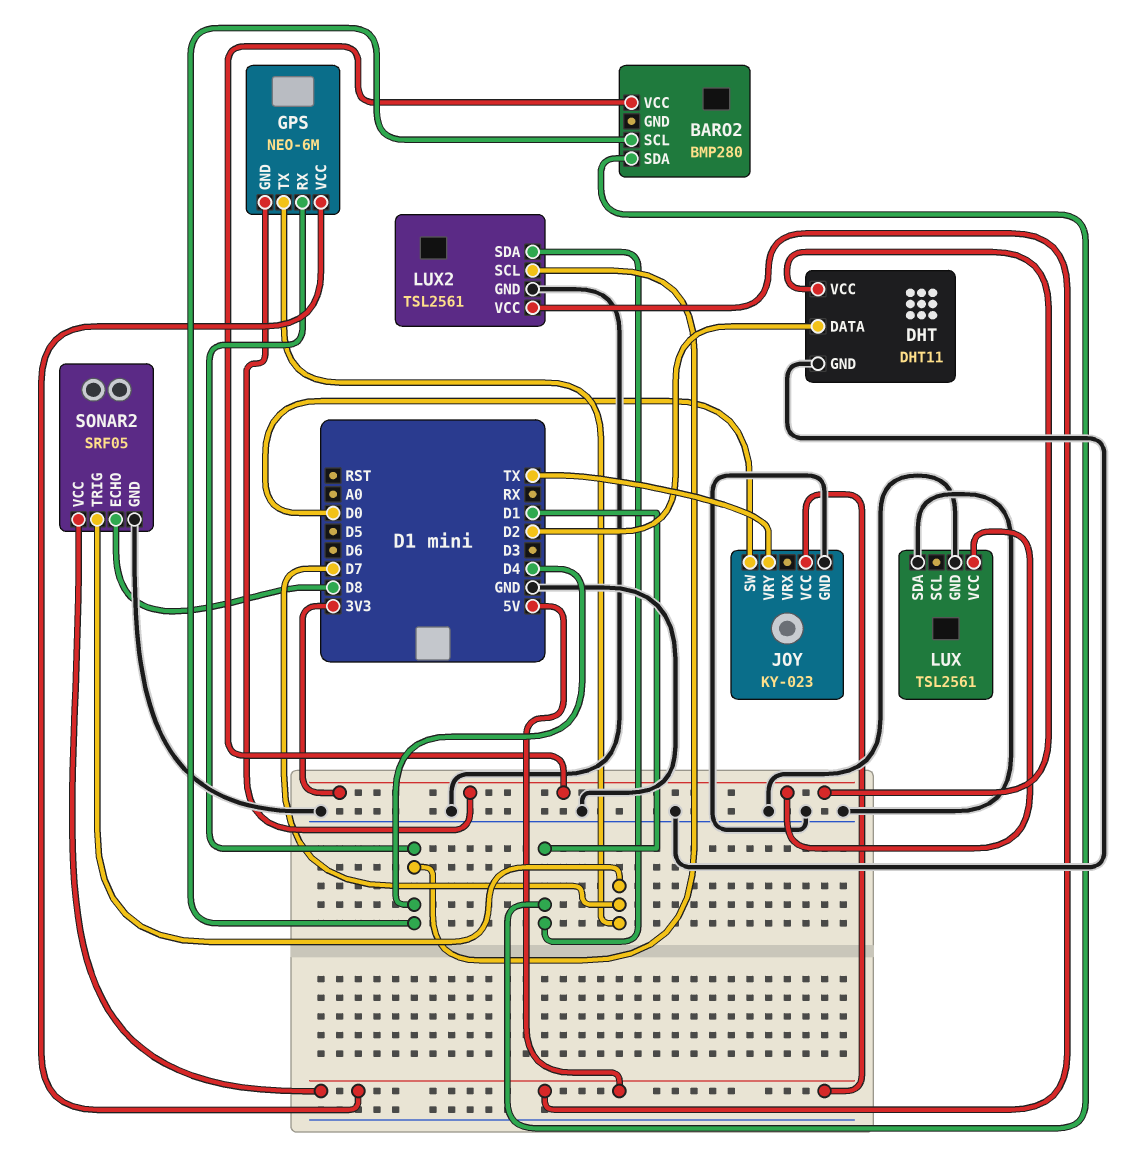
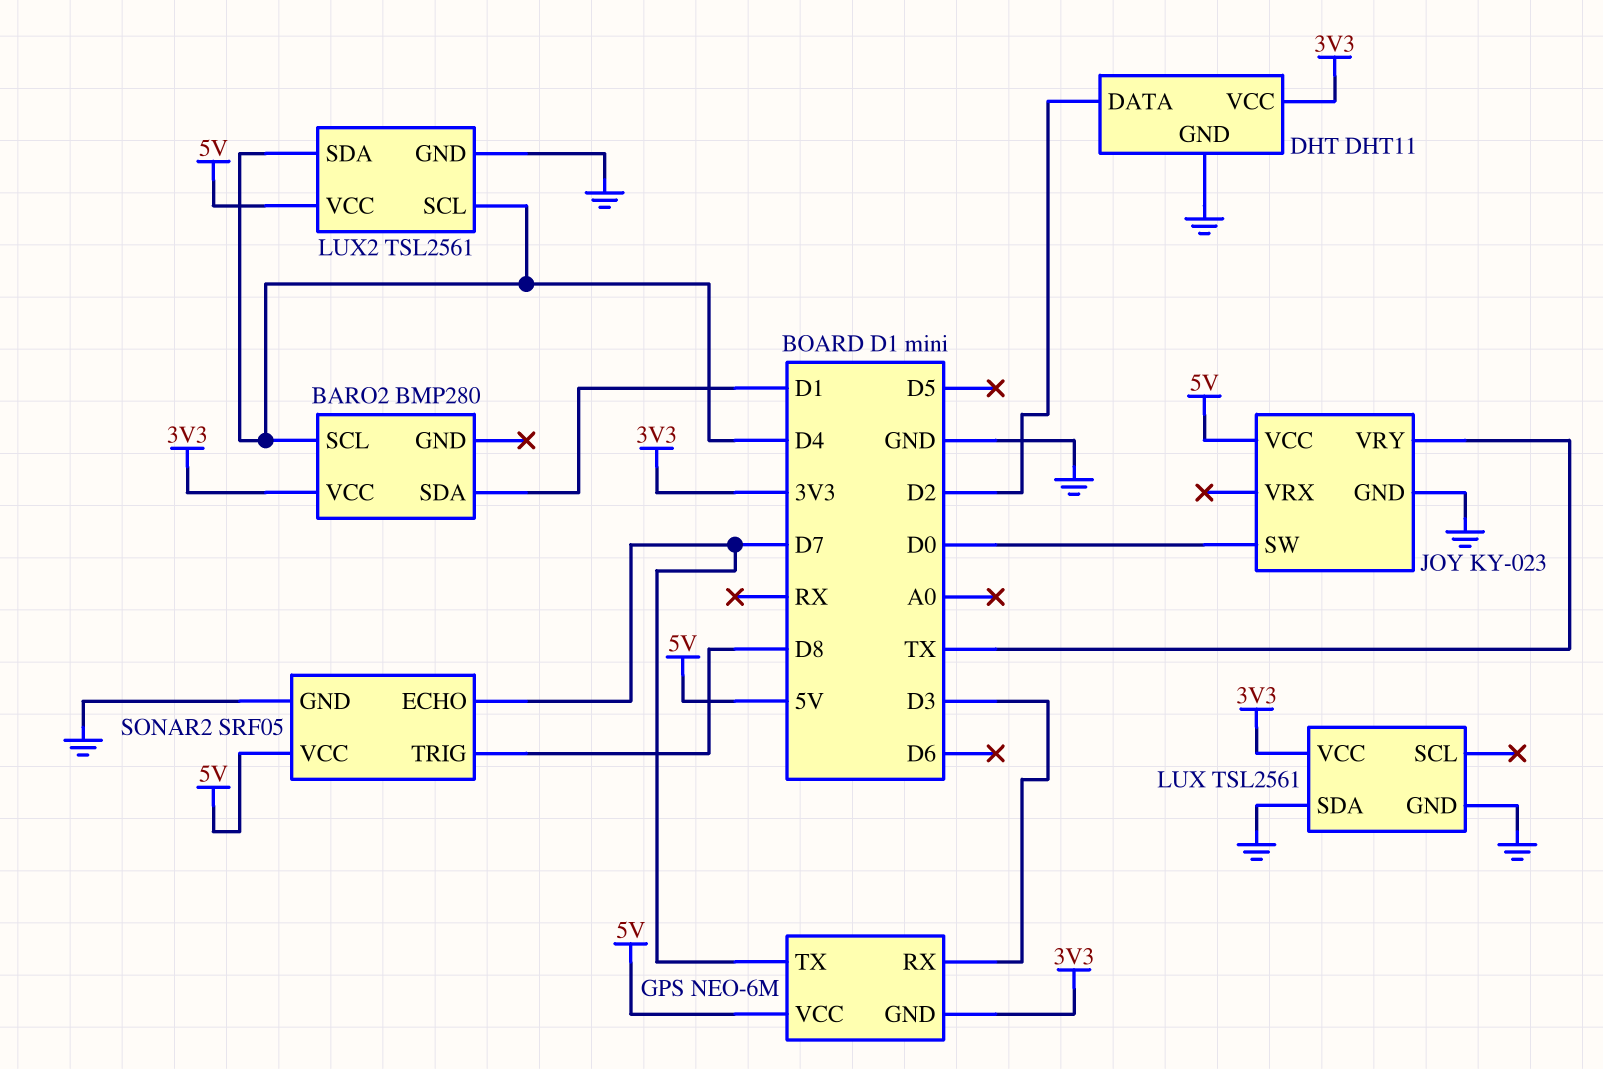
GPS pin RX: D4 -> D3
LUX2 pin SDA: D1 -> D4
SONAR2 pin ECHO: D8 -> D7
SONAR2 pin TRIG: D7 -> D8

